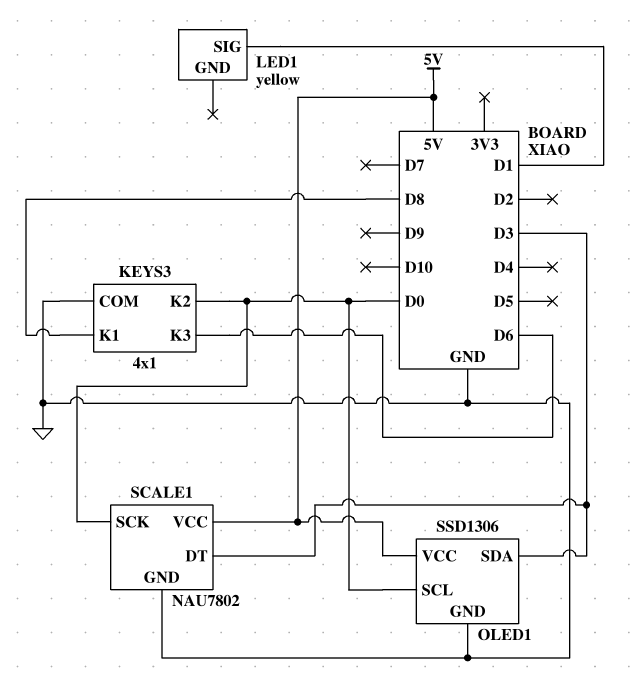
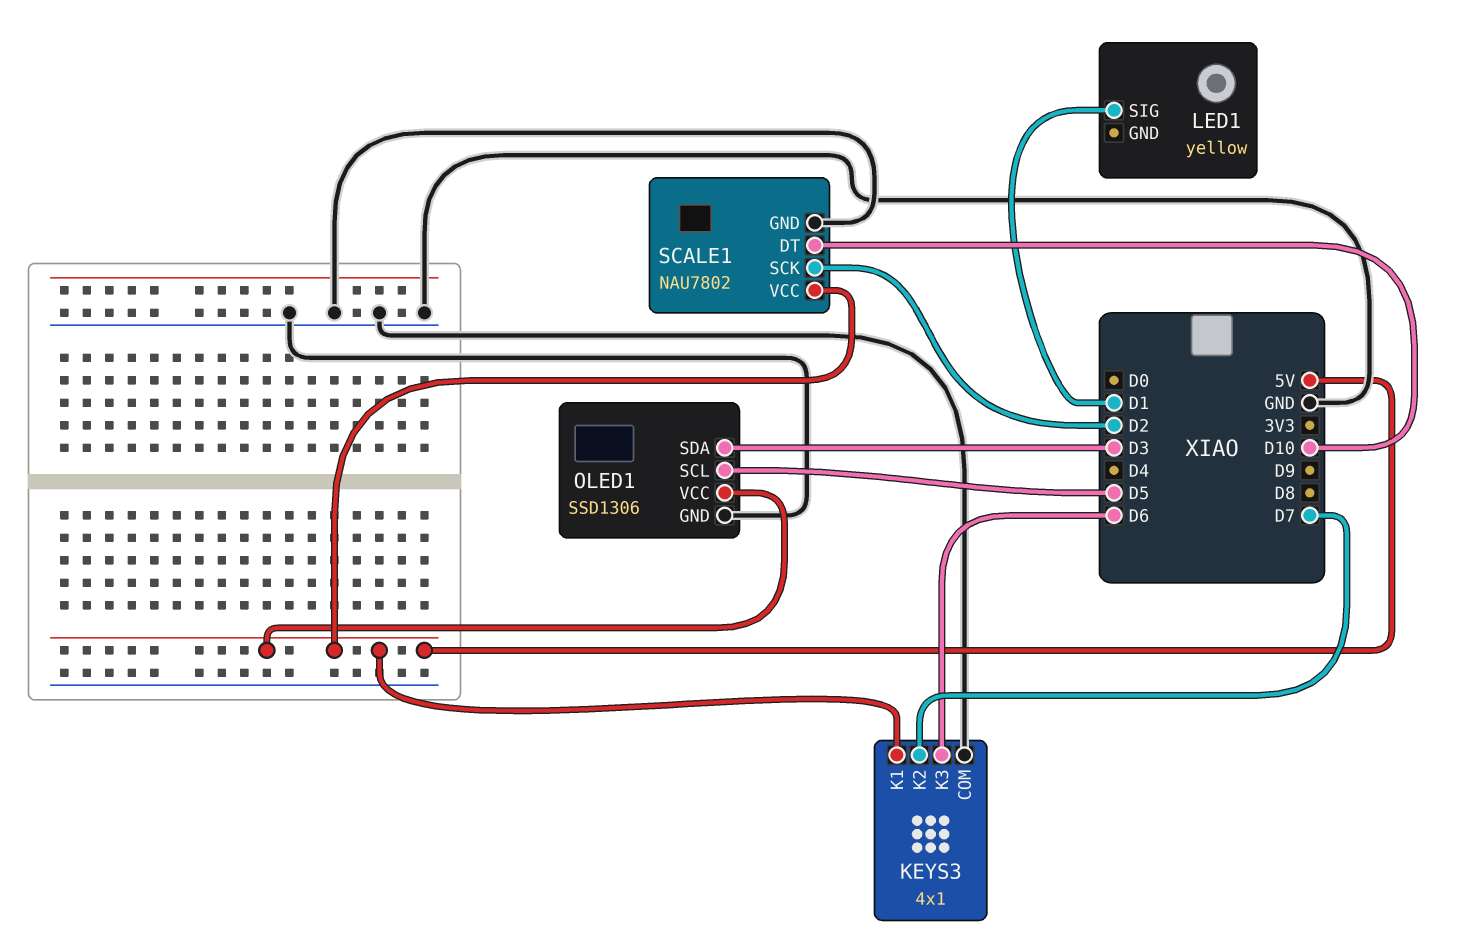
KEYS3 pin K1: D8 -> 5V
KEYS3 pin K2: D0 -> D7
OLED1 pin SCL: D0 -> D5
SCALE1 pin DT: D3 -> D10
SCALE1 pin SCK: D0 -> D2

